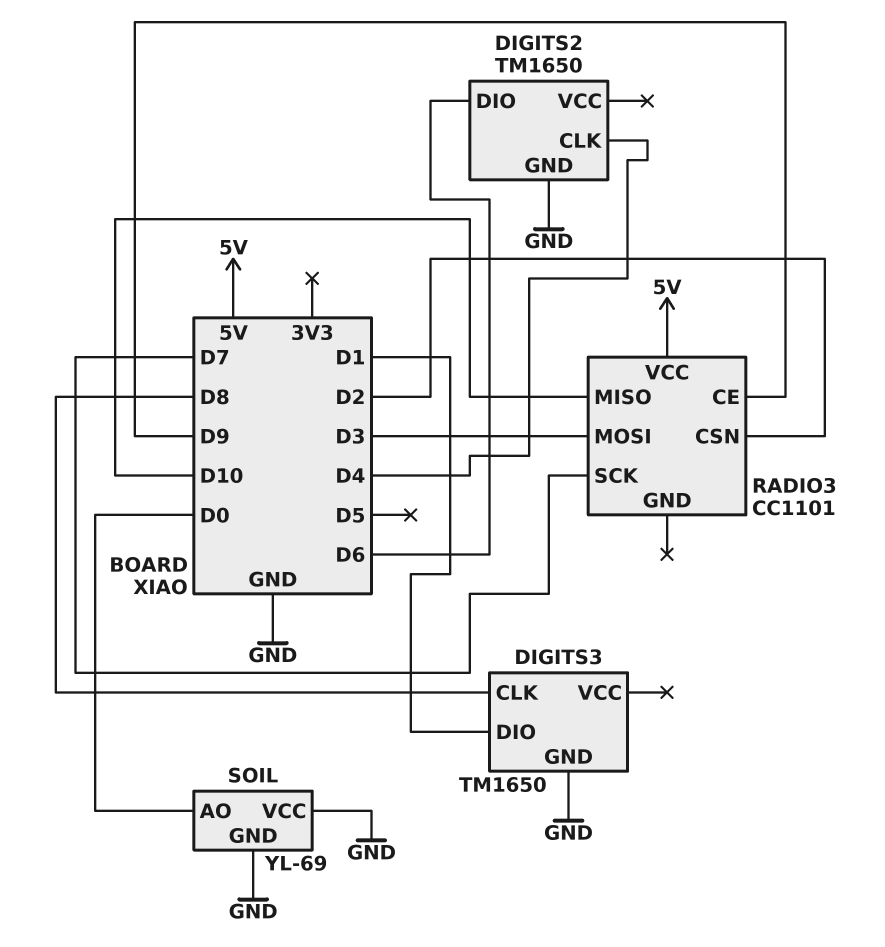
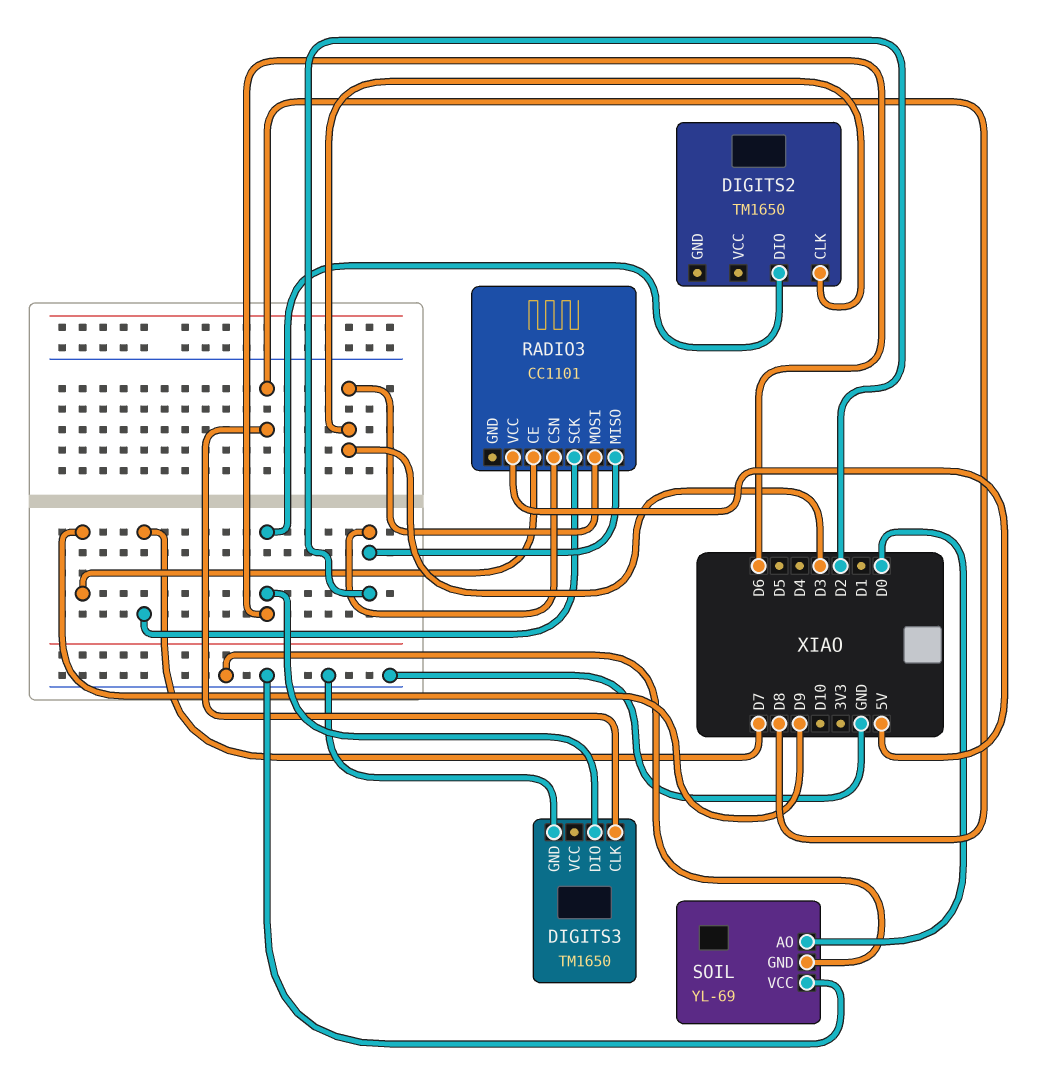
DIGITS2 pin CLK: D4 -> D3
DIGITS2 pin GND: GND -> none
DIGITS3 pin DIO: D1 -> D6
RADIO3 pin MISO: D10 -> D2

